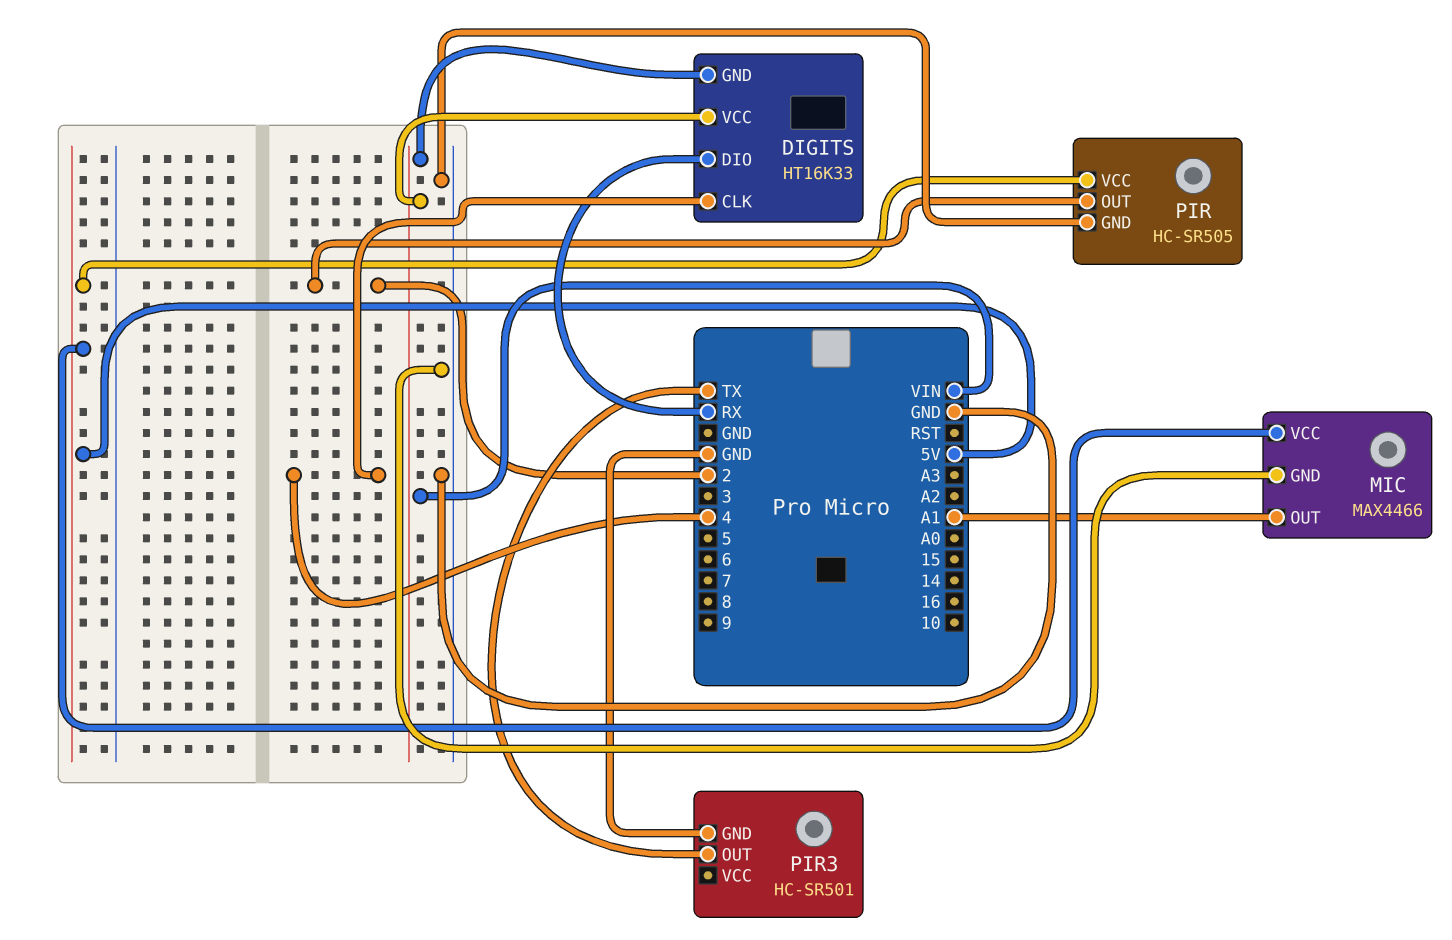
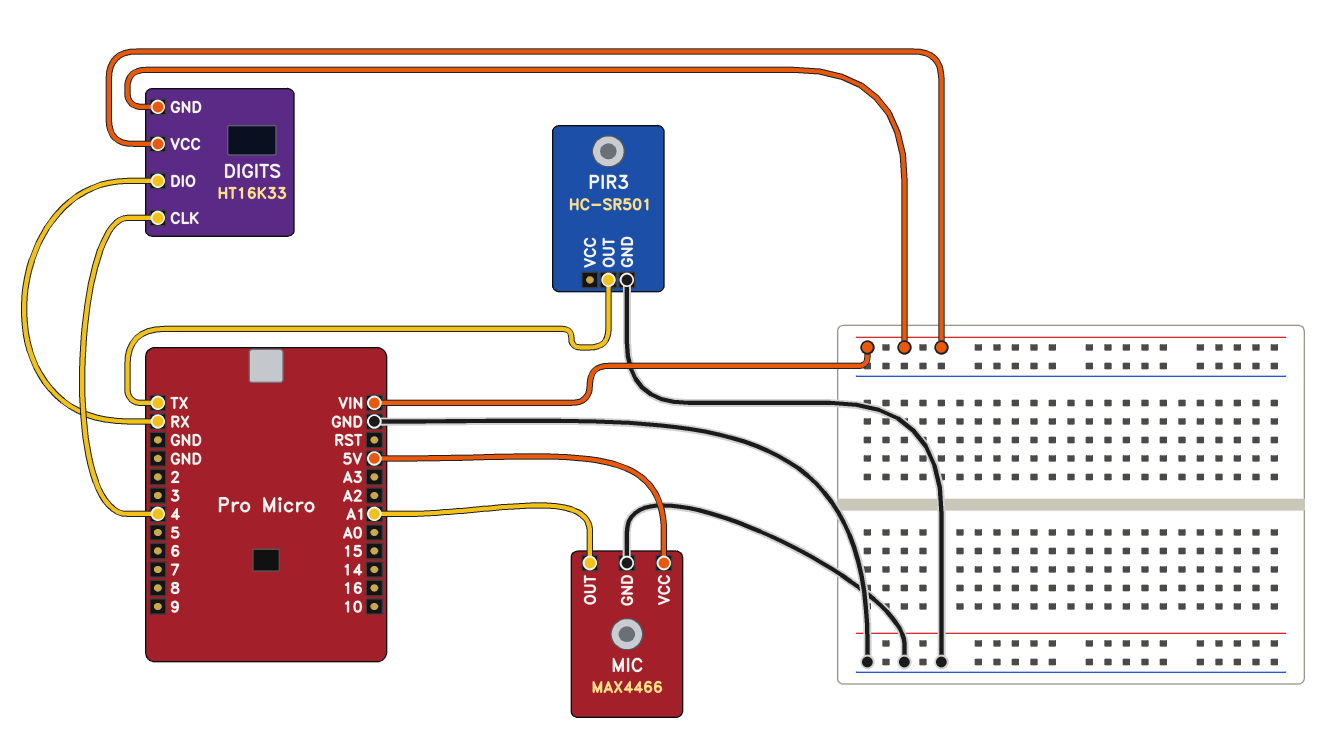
PIR: HC-SR505 -> none
PIR pin GND: GND -> none
PIR pin OUT: 2 -> none
PIR pin VCC: 5V -> none

